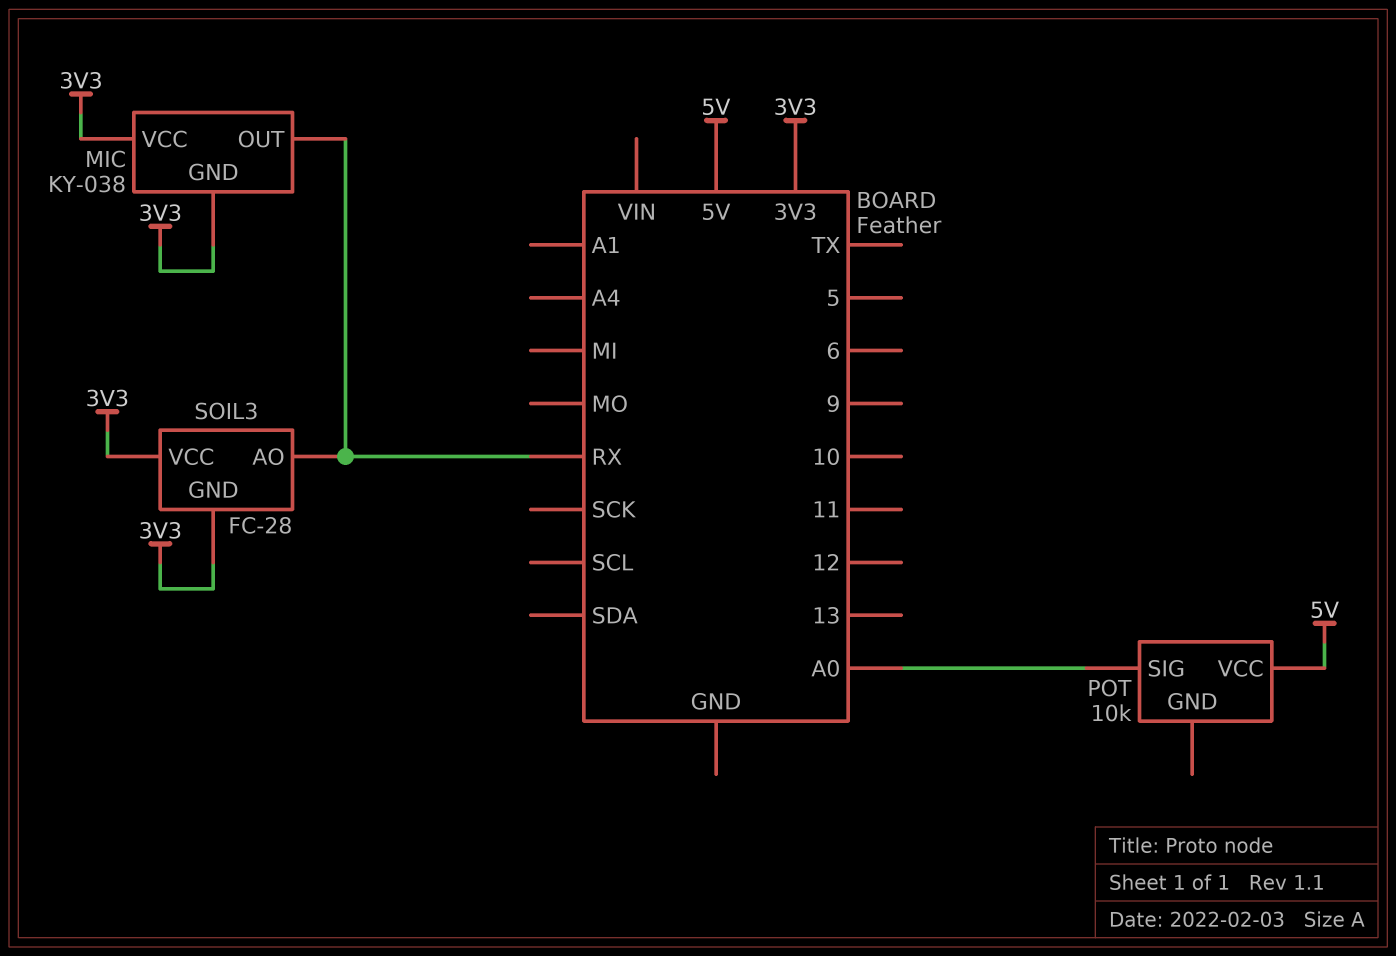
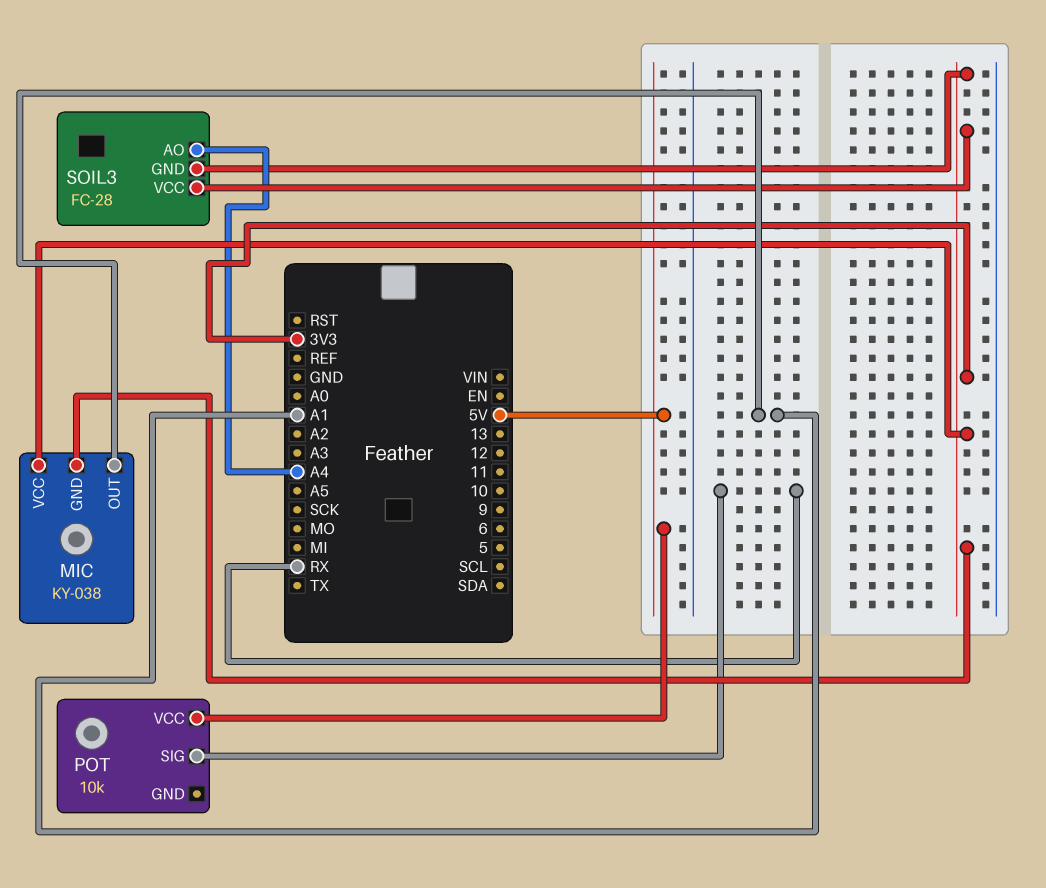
MIC pin OUT: RX -> A1
POT pin SIG: A0 -> RX
SOIL3 pin AO: RX -> A4

